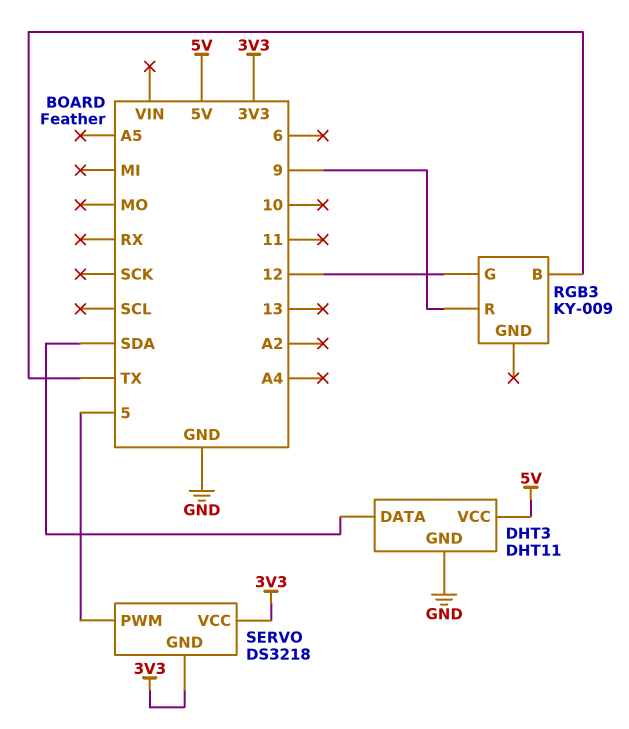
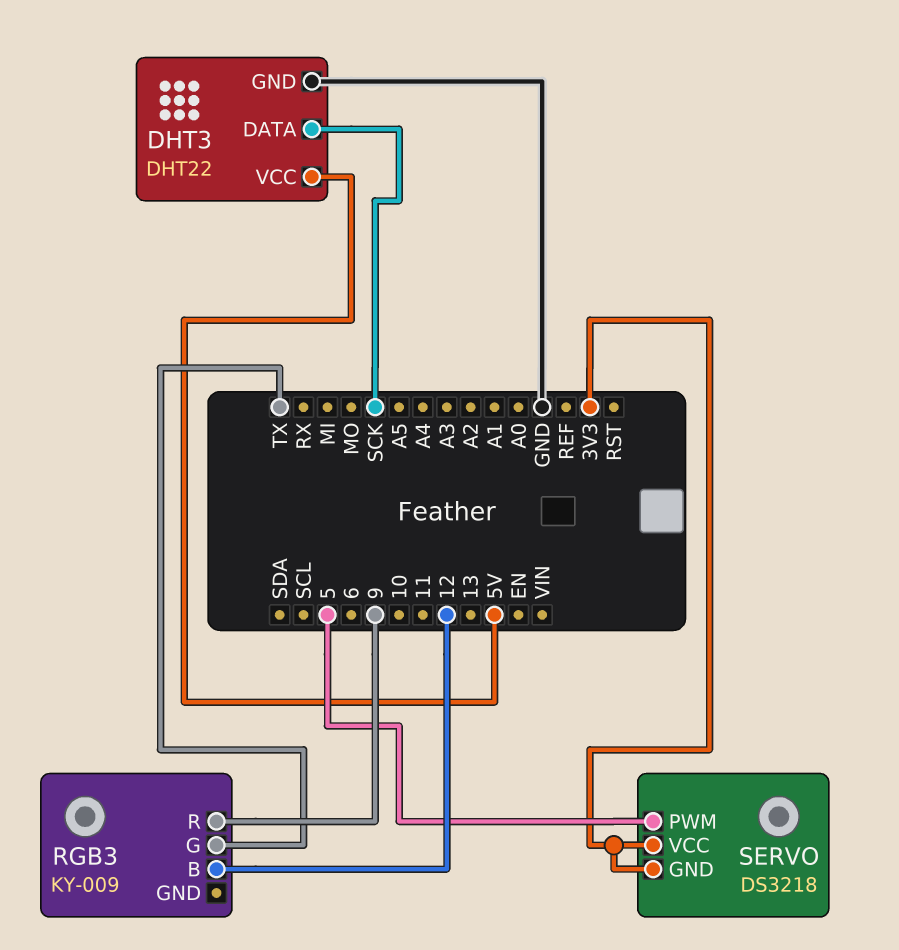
DHT3: DHT11 -> DHT22
DHT3 pin DATA: SDA -> SCK
RGB3 pin B: TX -> 12
RGB3 pin G: 12 -> TX

